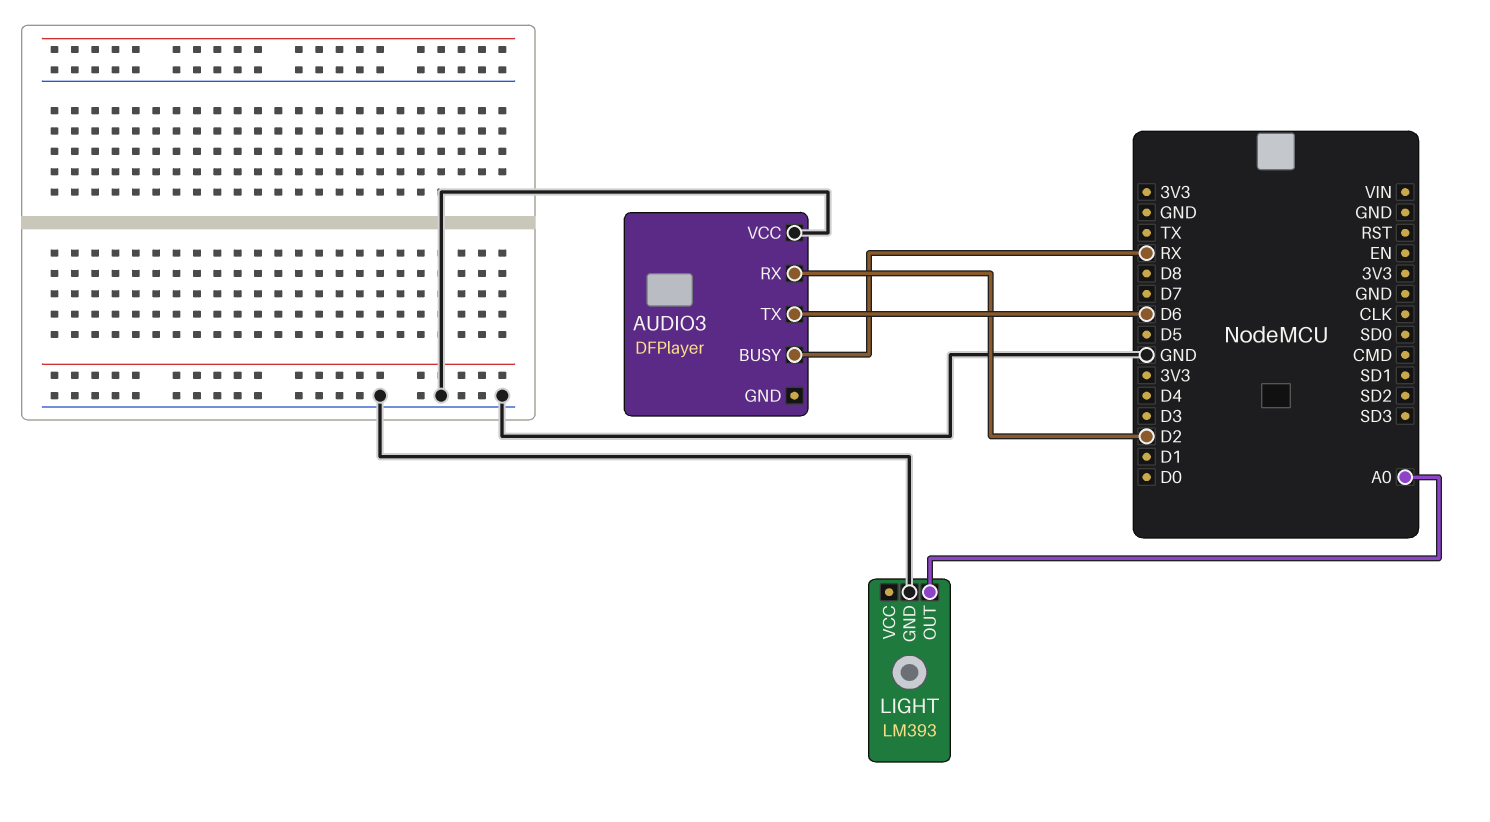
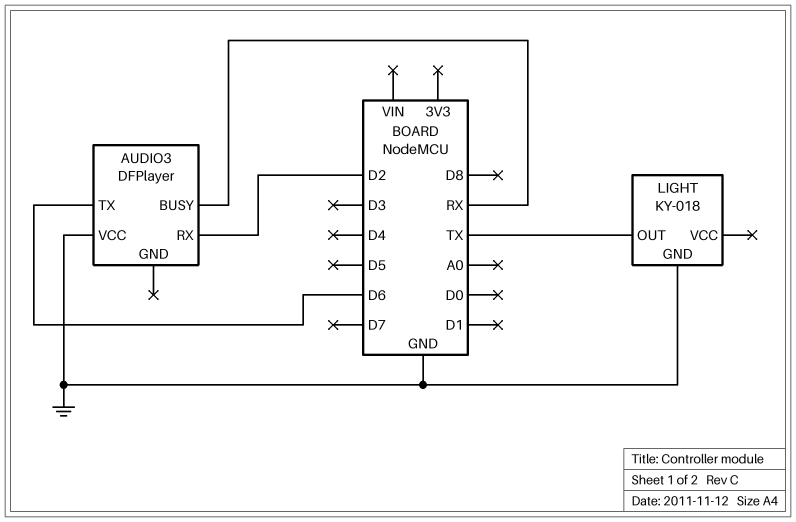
LIGHT: LM393 -> KY-018
LIGHT pin OUT: A0 -> TX

